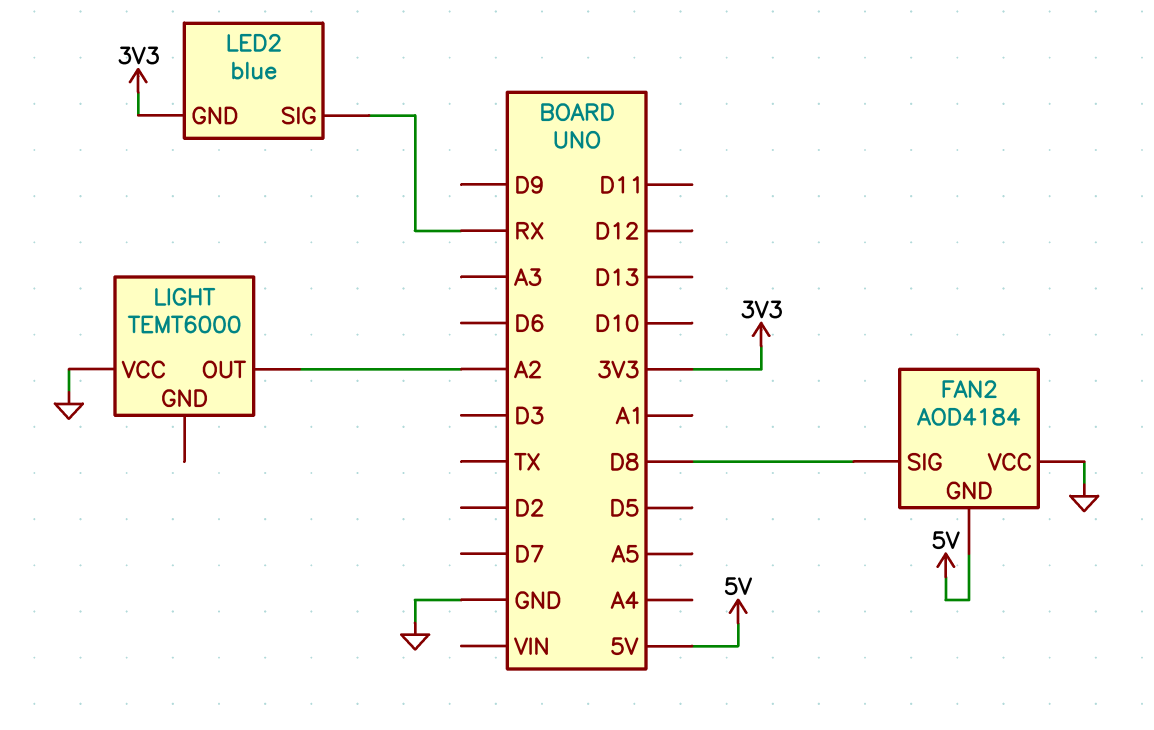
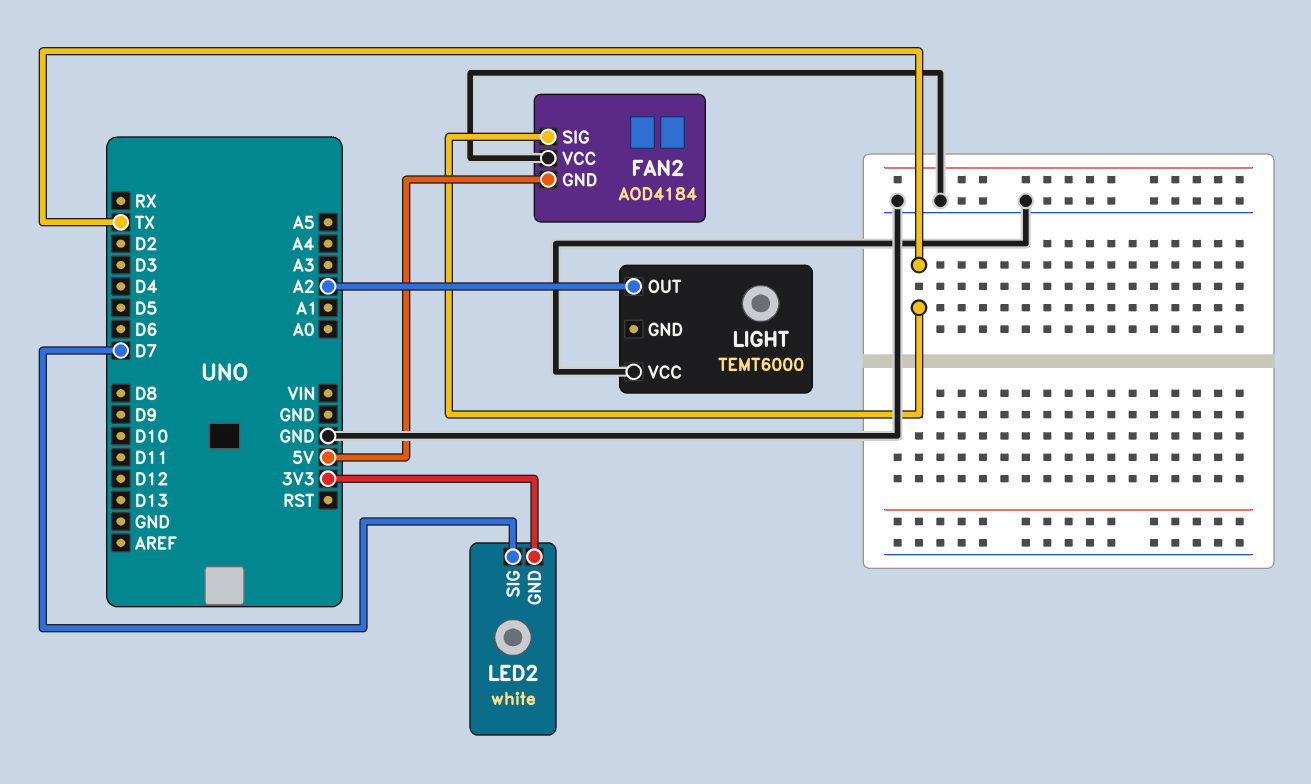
FAN2 pin SIG: D8 -> TX
LED2: blue -> white
LED2 pin SIG: RX -> D7

